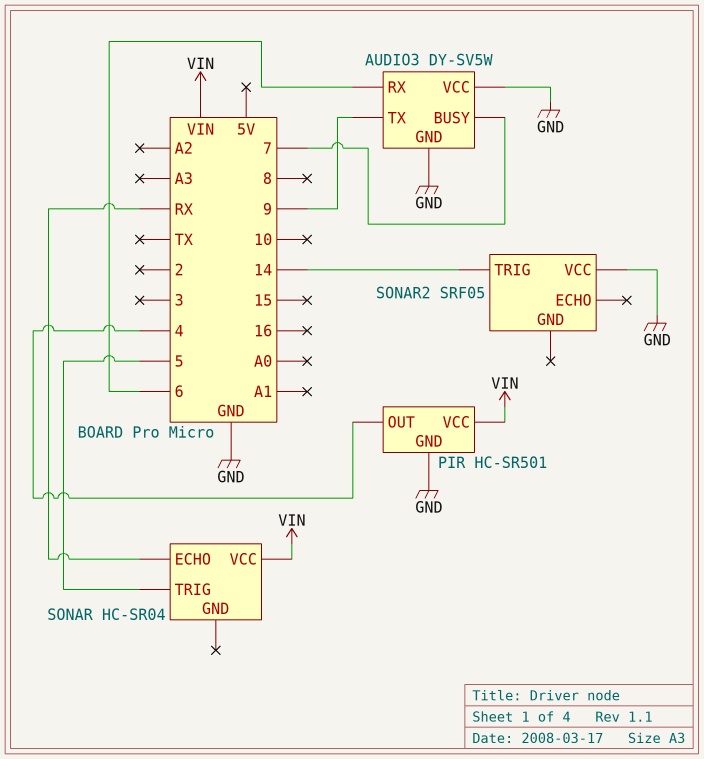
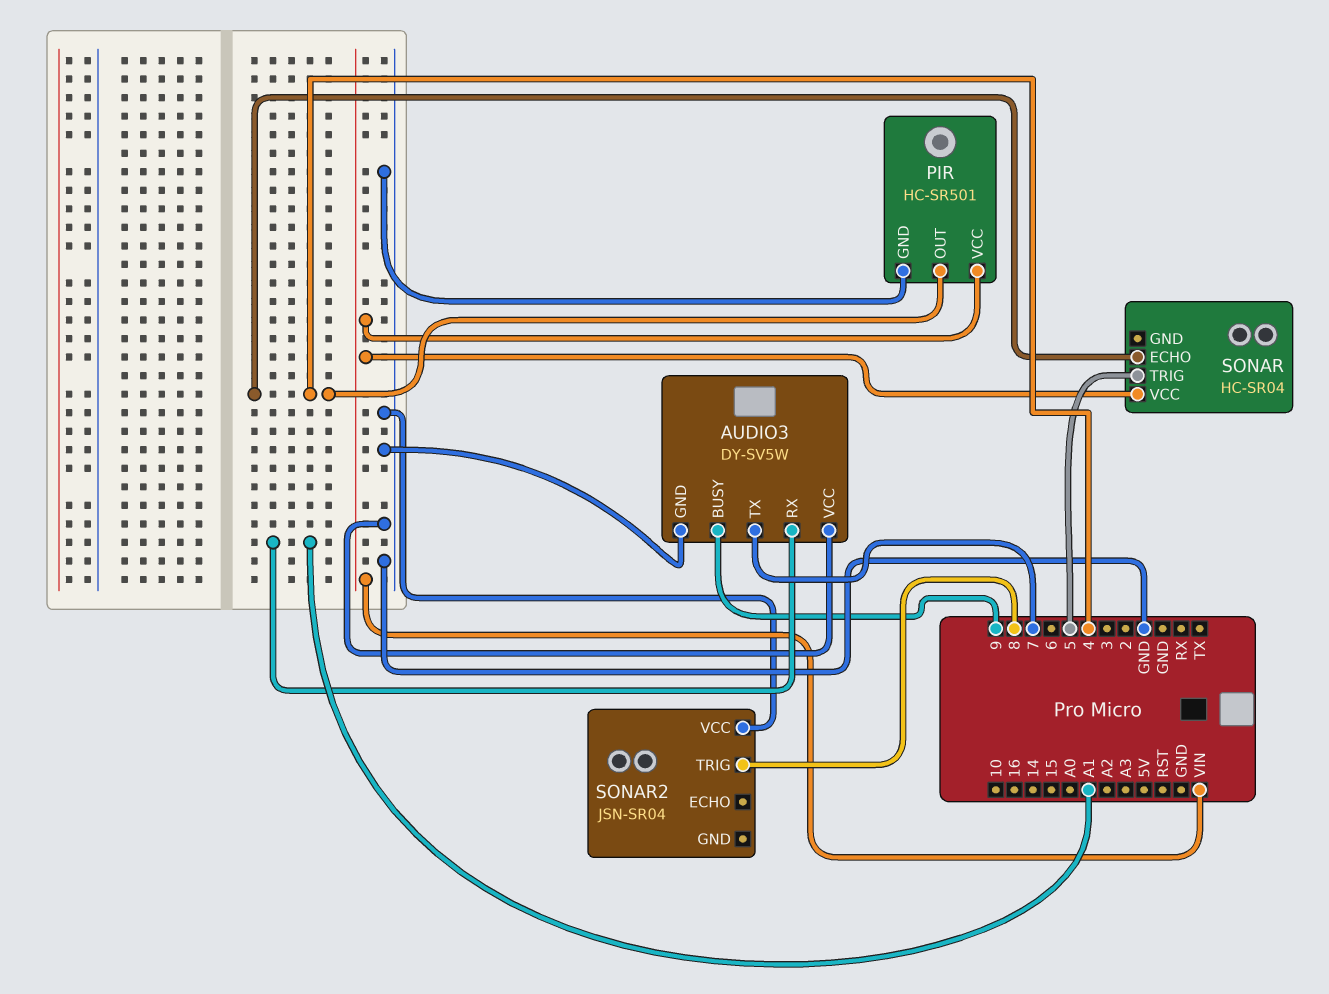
AUDIO3 pin BUSY: 7 -> 9
AUDIO3 pin RX: 6 -> A1
AUDIO3 pin TX: 9 -> 7
SONAR pin ECHO: RX -> 4
SONAR2: SRF05 -> JSN-SR04
SONAR2 pin TRIG: 14 -> 8

